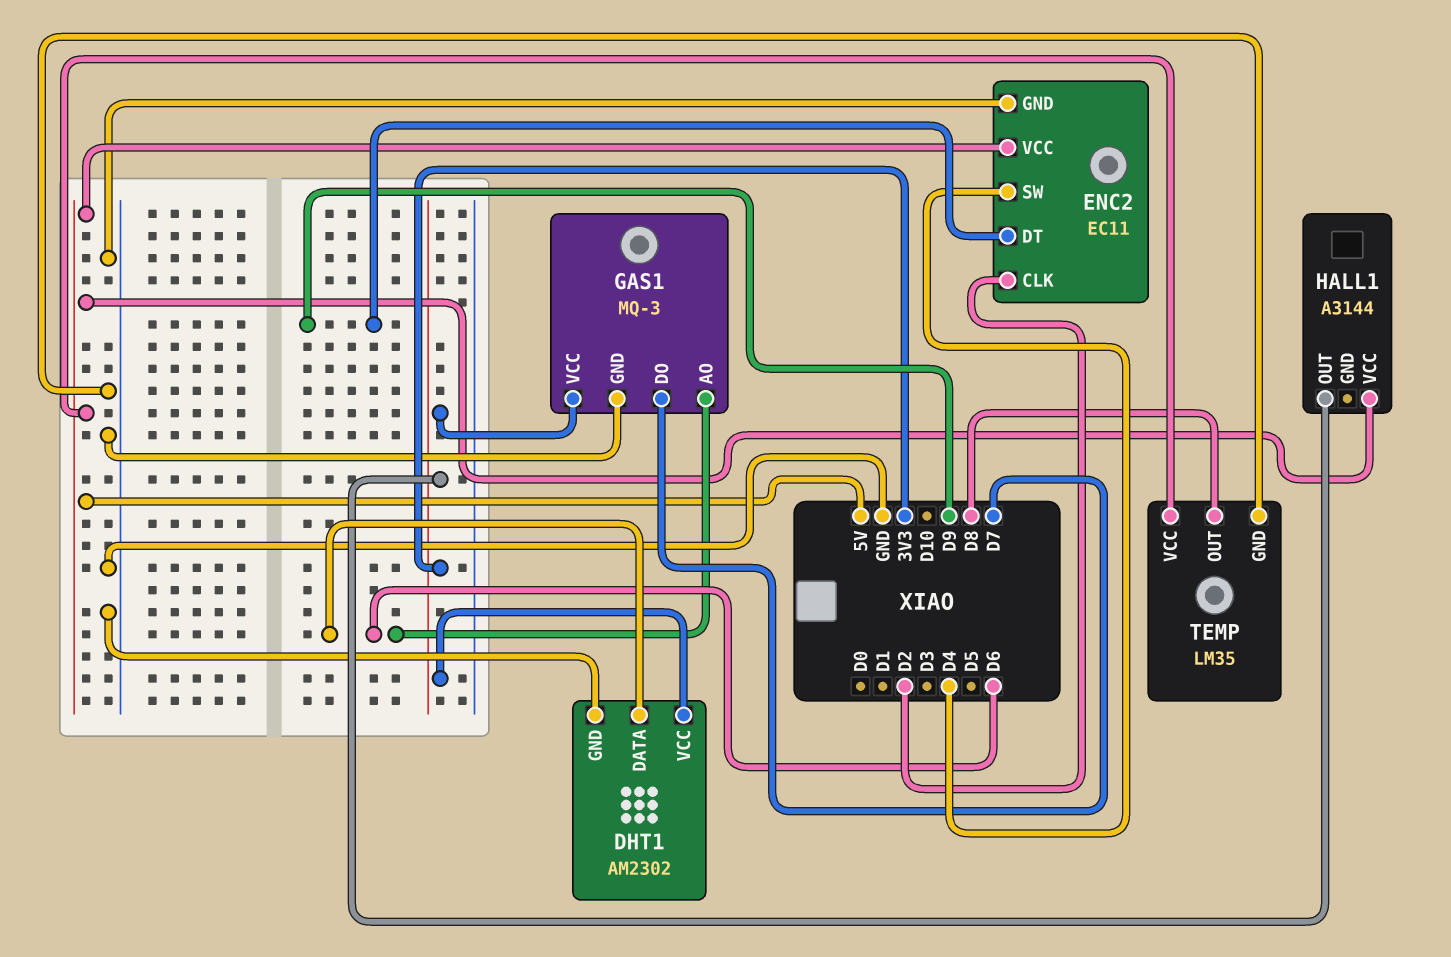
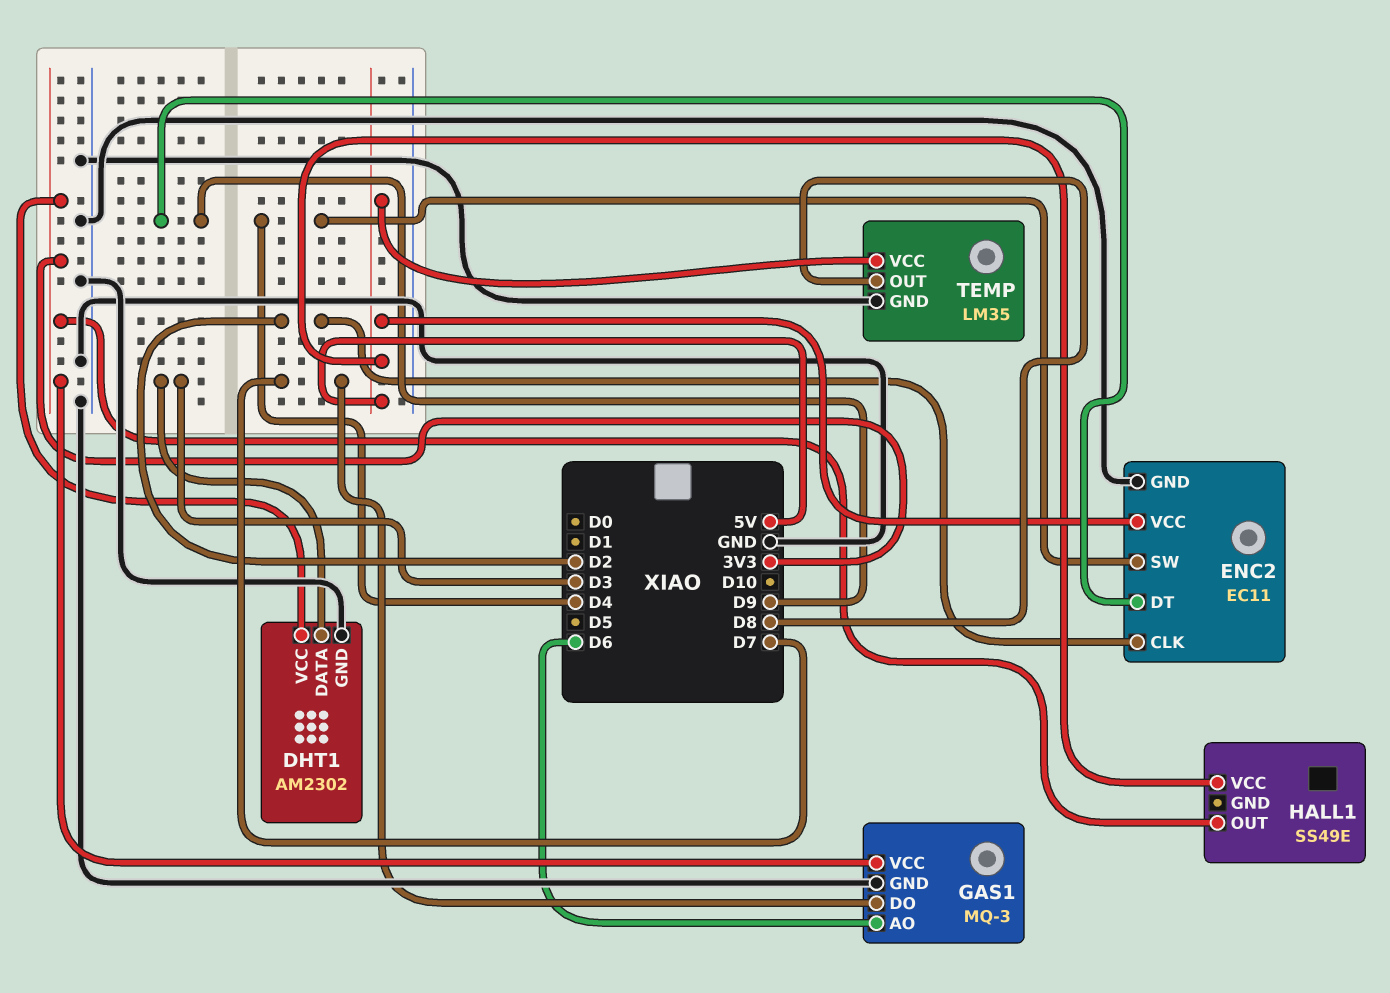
DHT1 pin DATA: D6 -> D3
HALL1: A3144 -> SS49E

